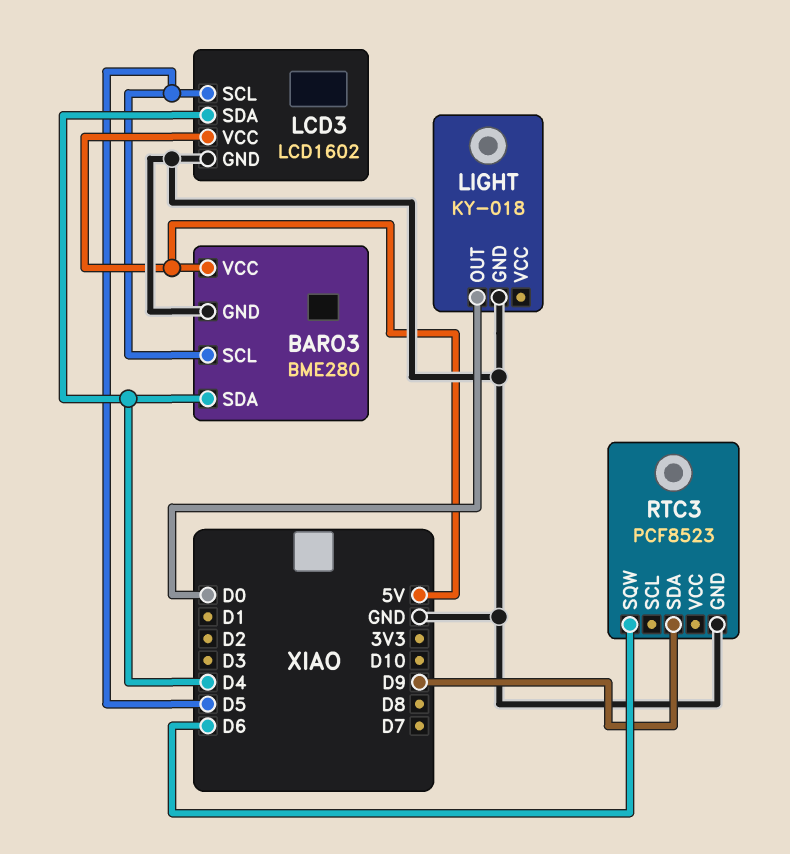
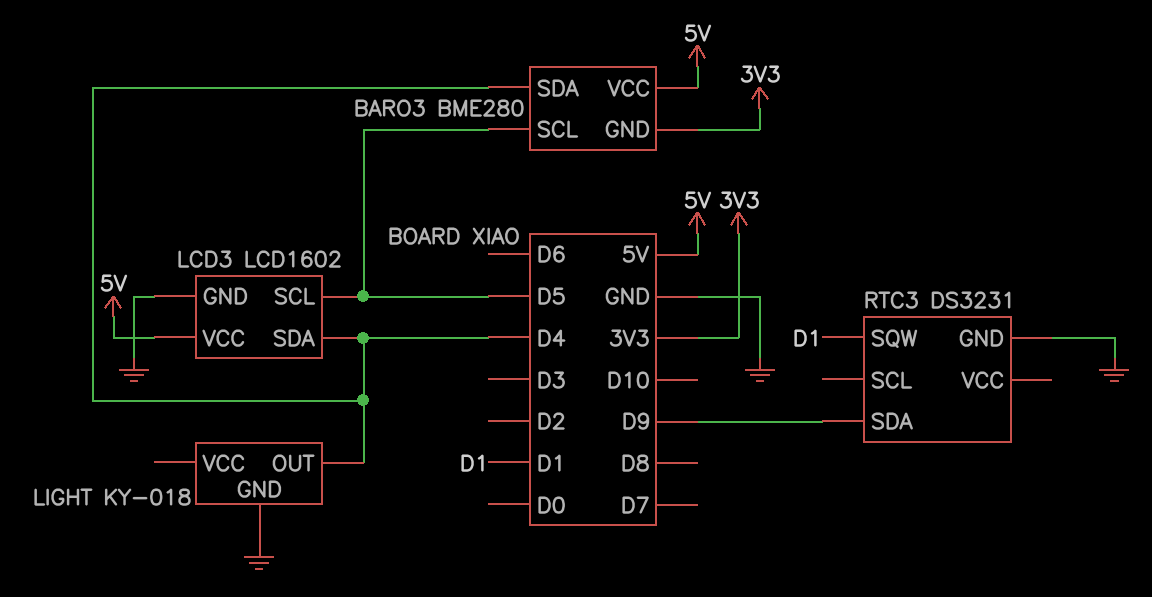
BARO3 pin GND: GND -> 3V3
LIGHT pin OUT: D0 -> D4
RTC3: PCF8523 -> DS3231
RTC3 pin SQW: D6 -> D1

